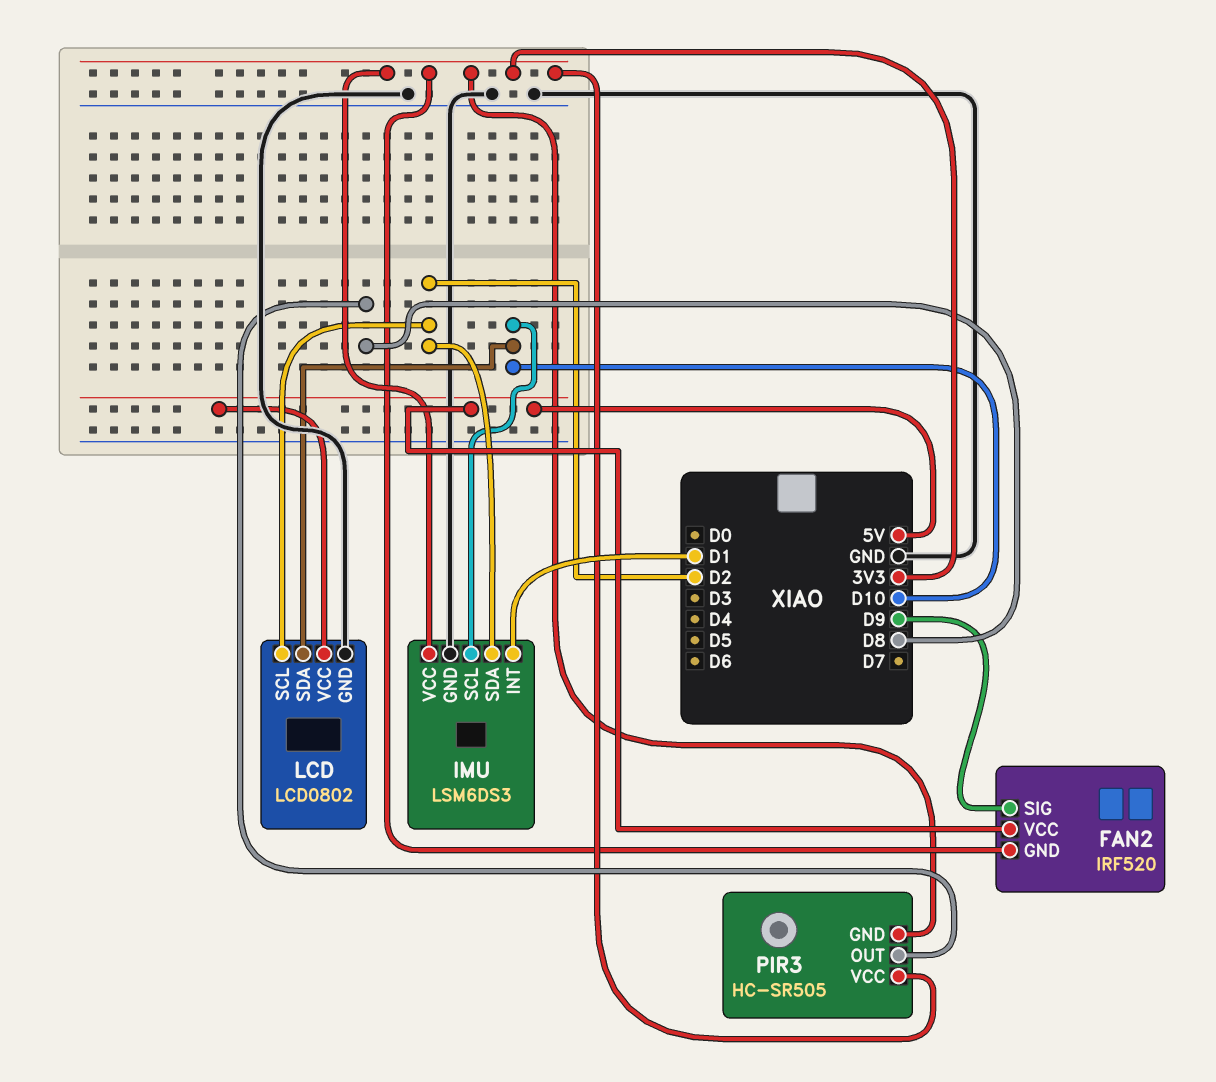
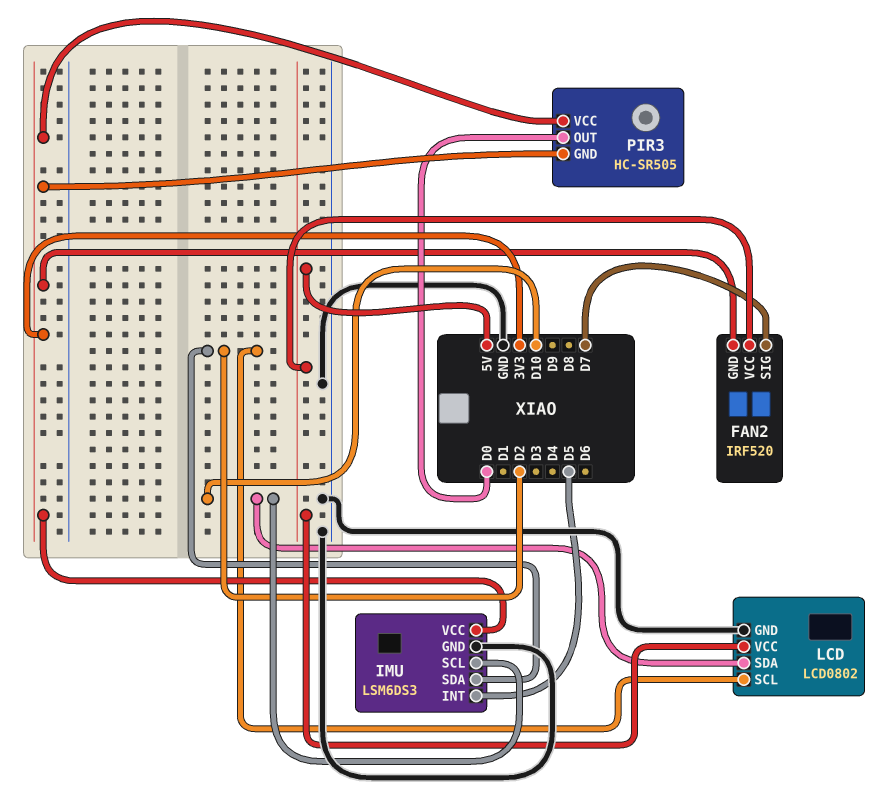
FAN2 pin SIG: D9 -> D7
IMU pin INT: D1 -> D5
PIR3 pin OUT: D8 -> D0

